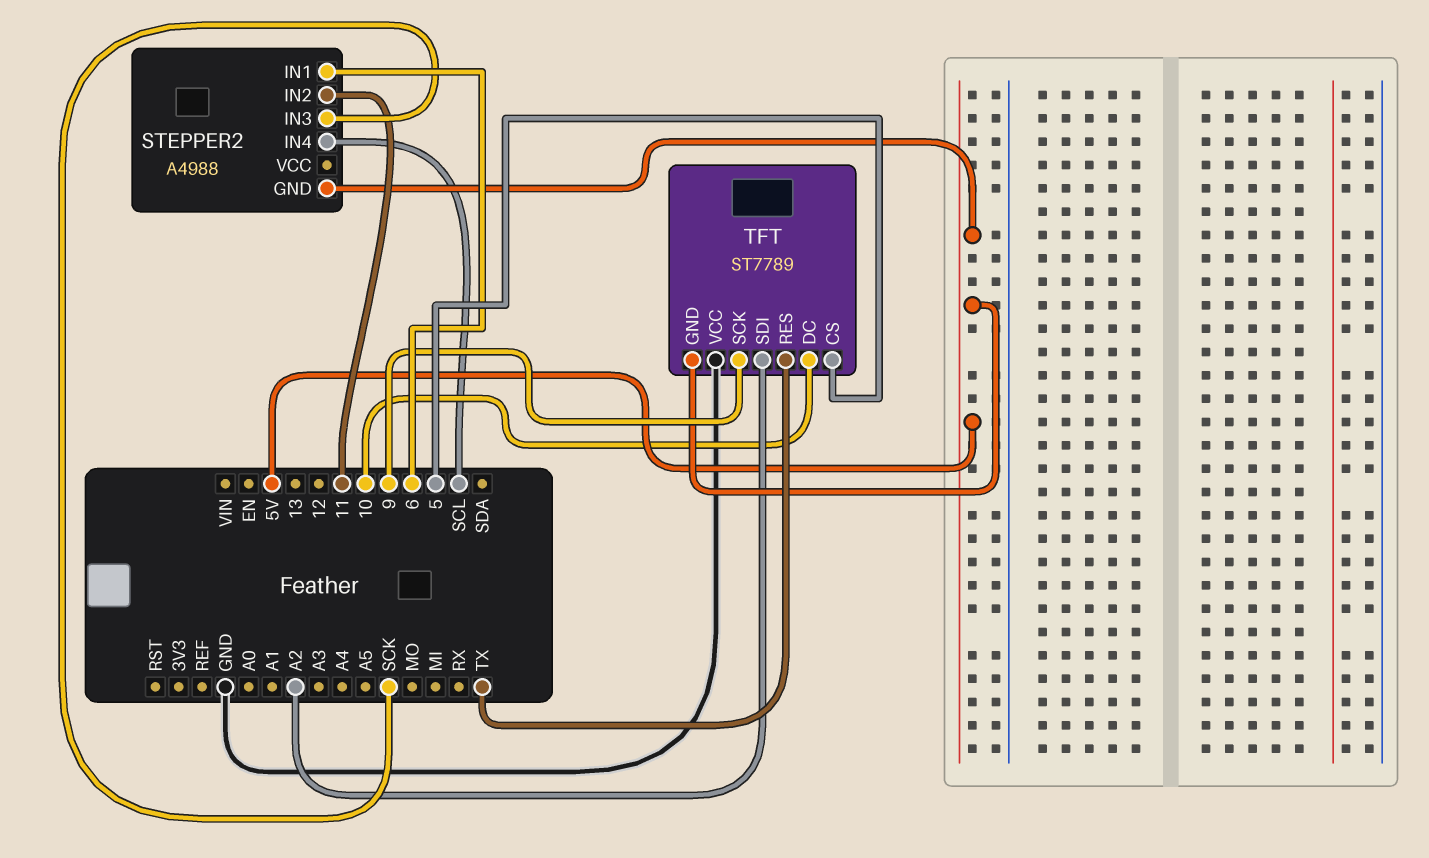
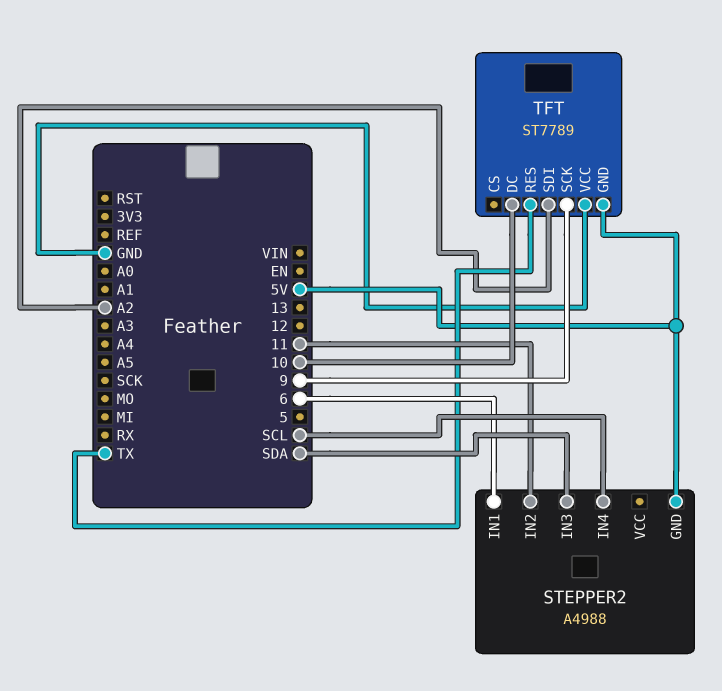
STEPPER2 pin IN3: SCK -> SDA
TFT pin CS: 5 -> none

